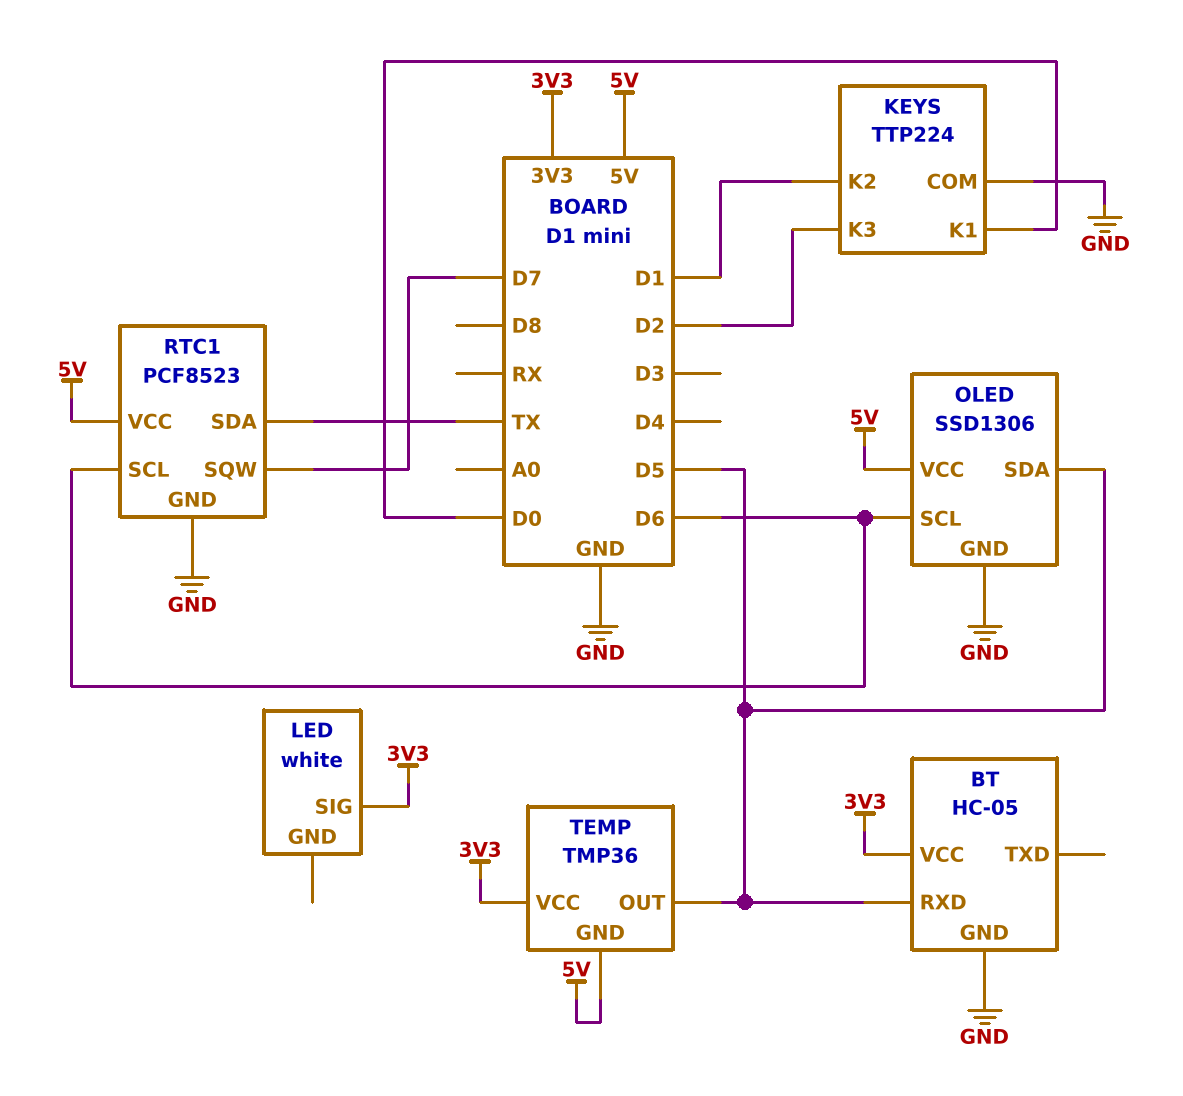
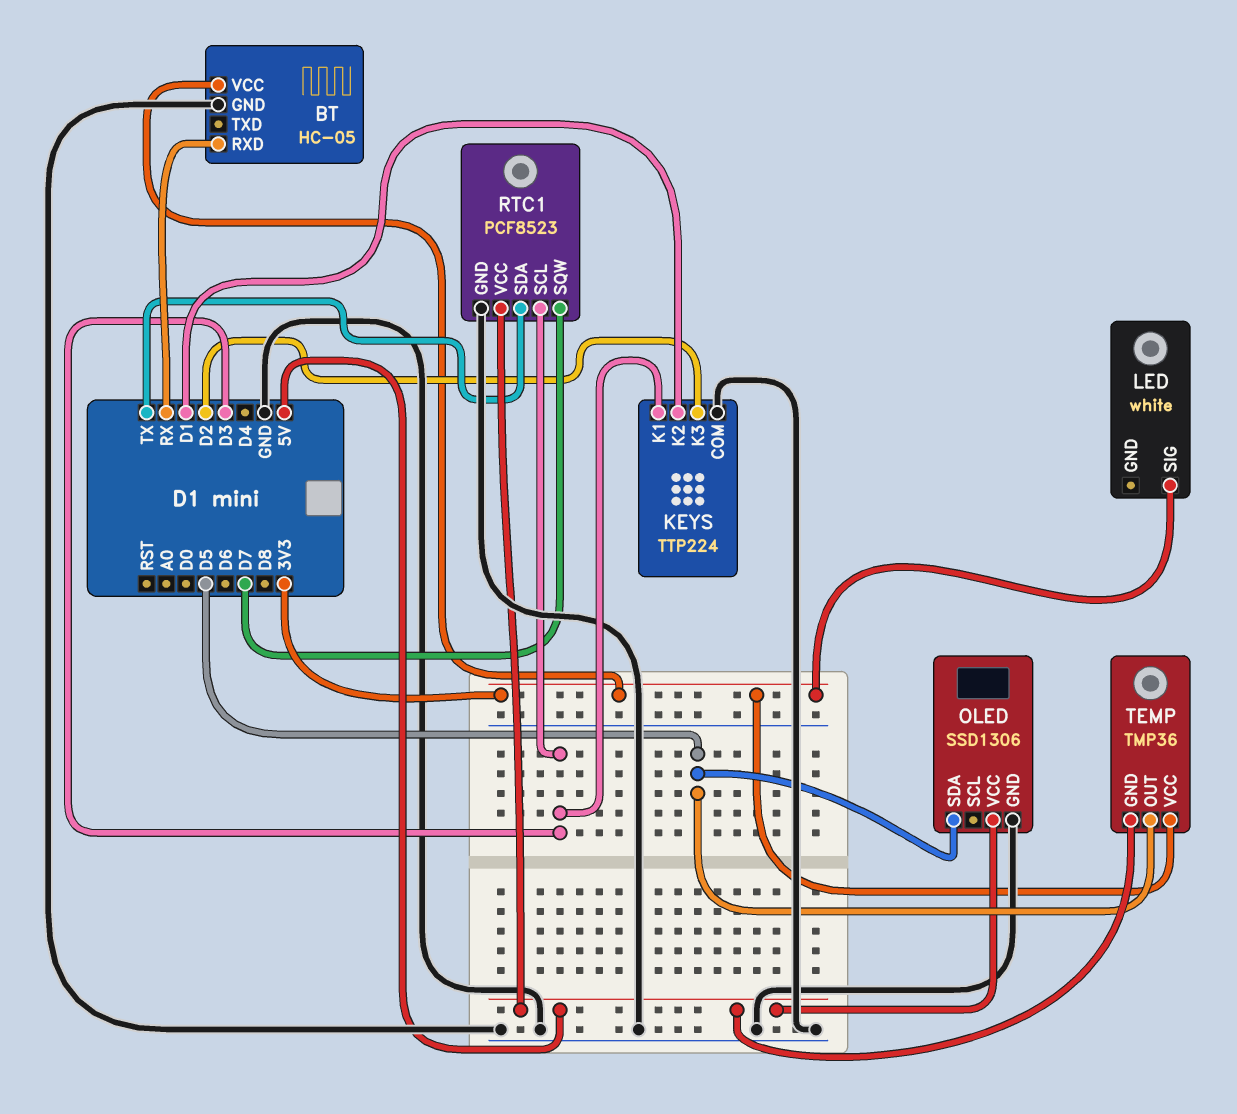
BT pin RXD: D5 -> RX
KEYS pin K1: D0 -> D3
OLED pin SCL: D6 -> none
RTC1 pin SCL: D6 -> D3

